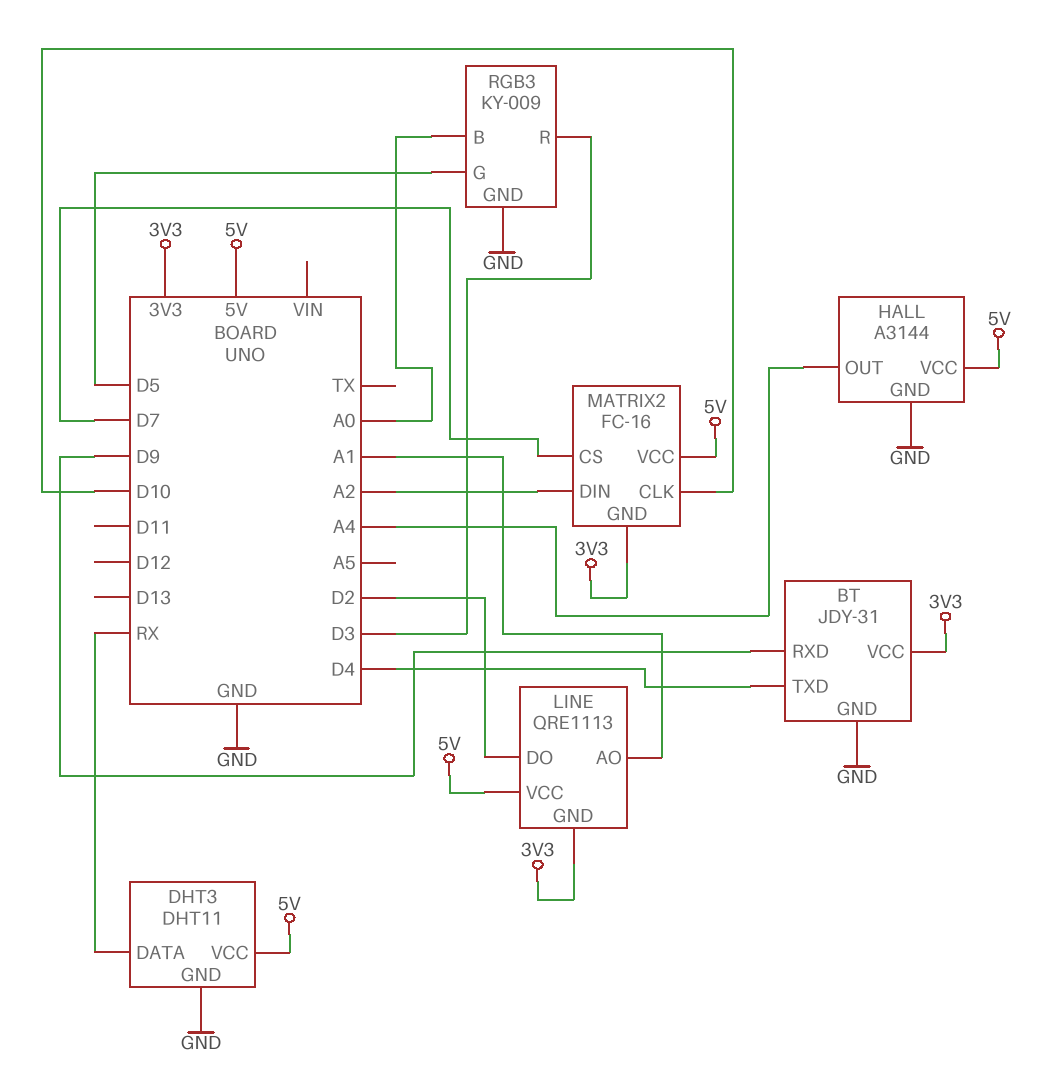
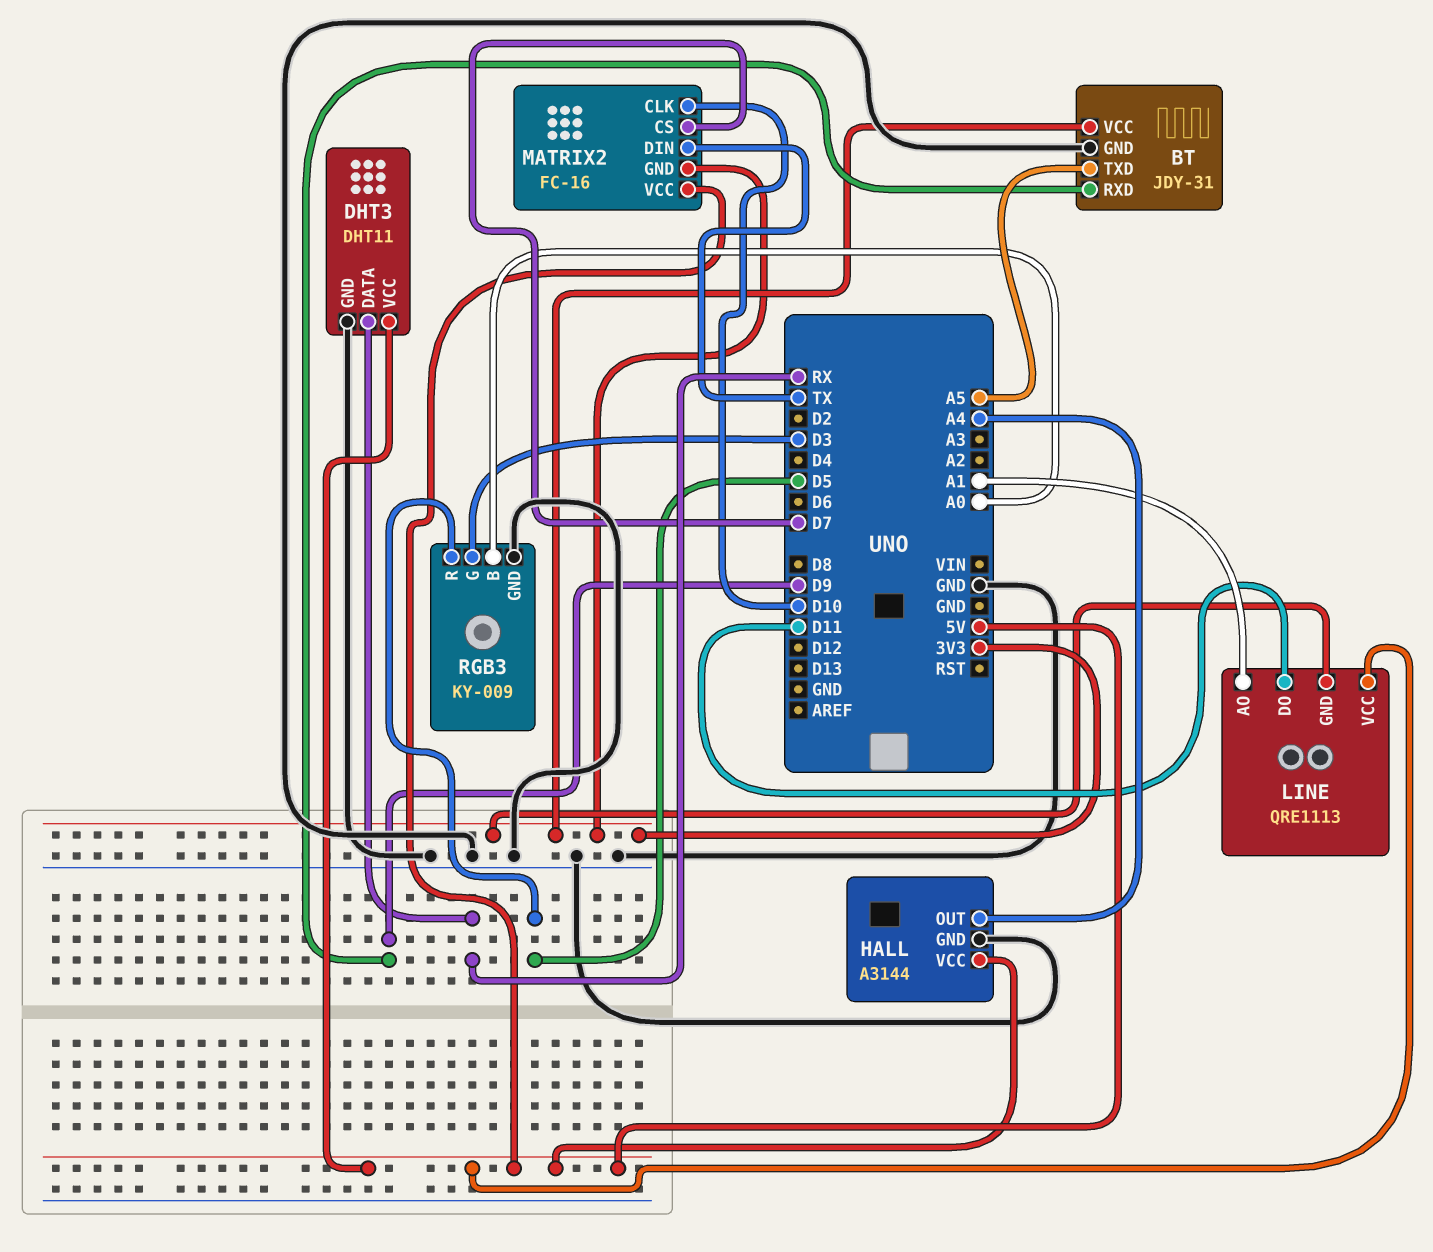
BT pin TXD: D4 -> A5
LINE pin DO: D2 -> D11
MATRIX2 pin DIN: A2 -> TX
RGB3 pin G: D5 -> D3
RGB3 pin R: D3 -> D5

